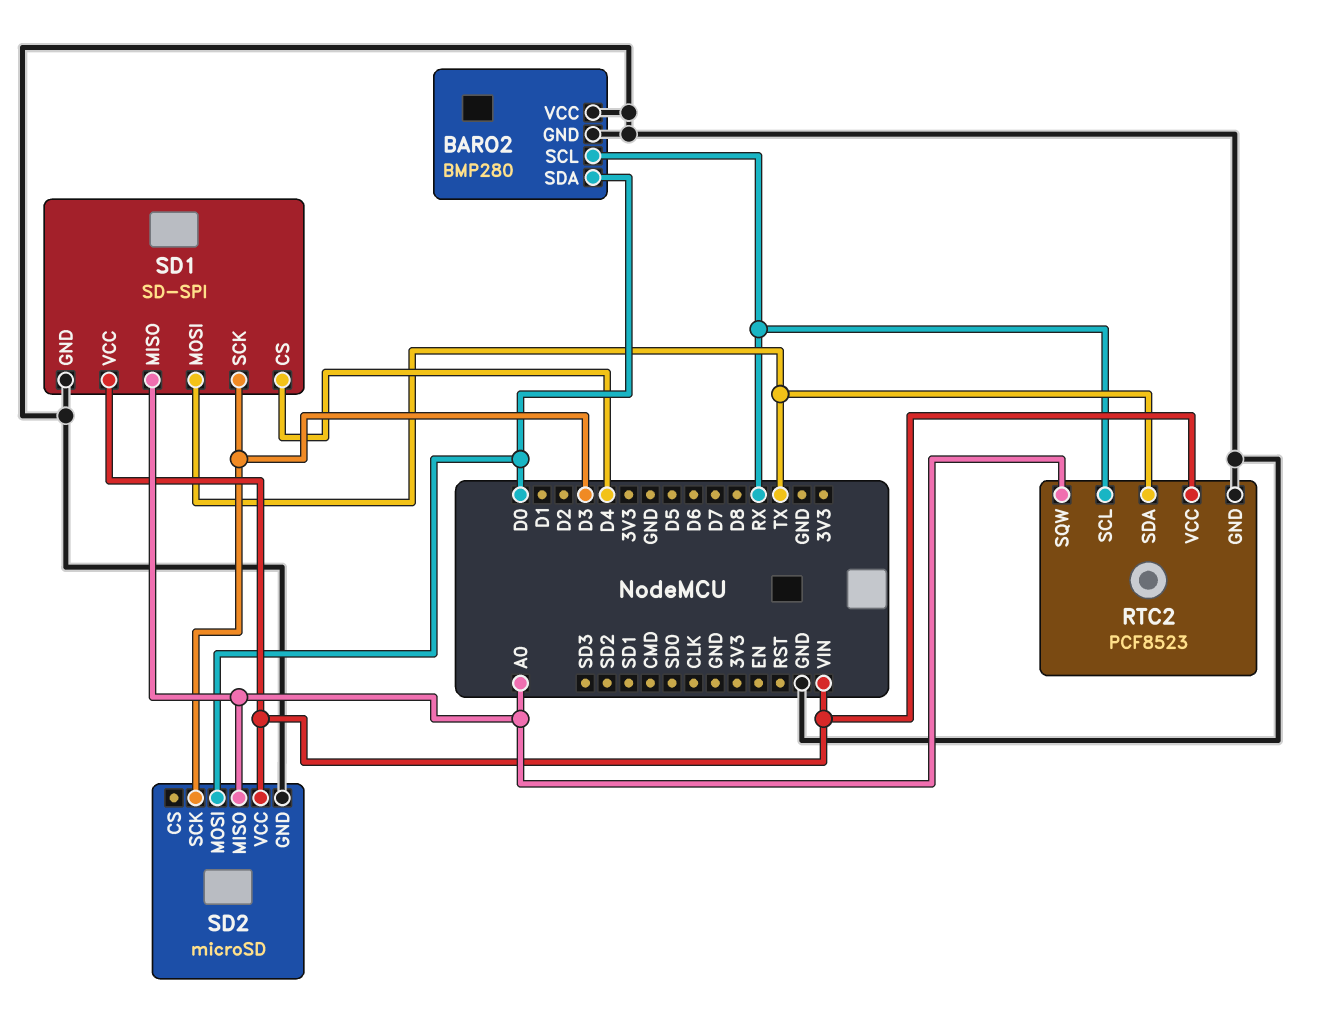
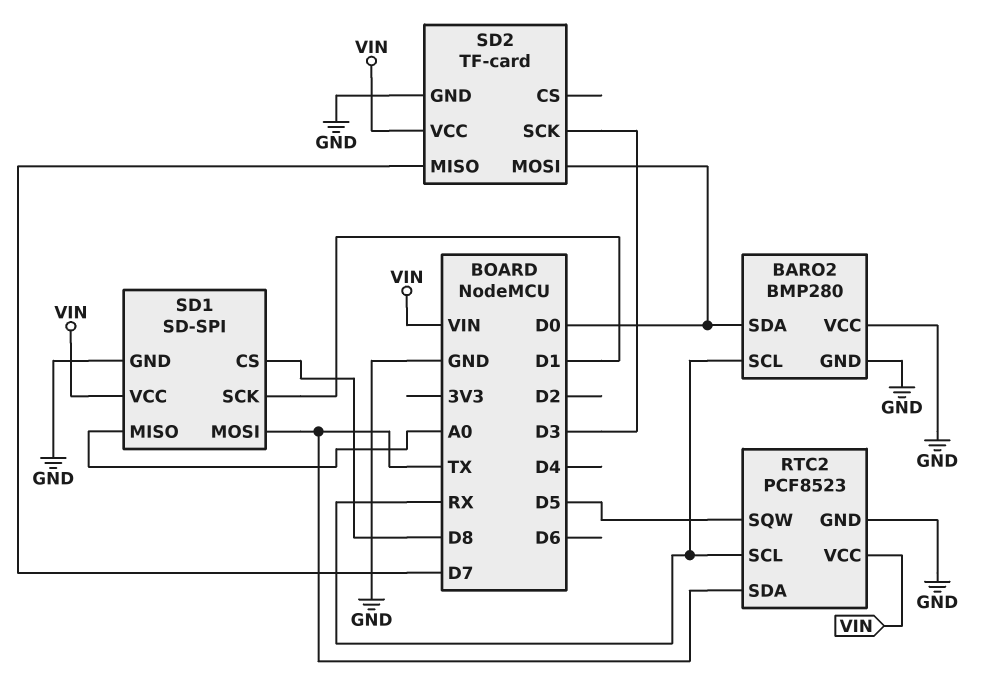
RTC2 pin SQW: A0 -> D5
SD1 pin CS: D4 -> D8
SD1 pin SCK: D3 -> D1
SD2: microSD -> TF-card
SD2 pin MISO: A0 -> D7

